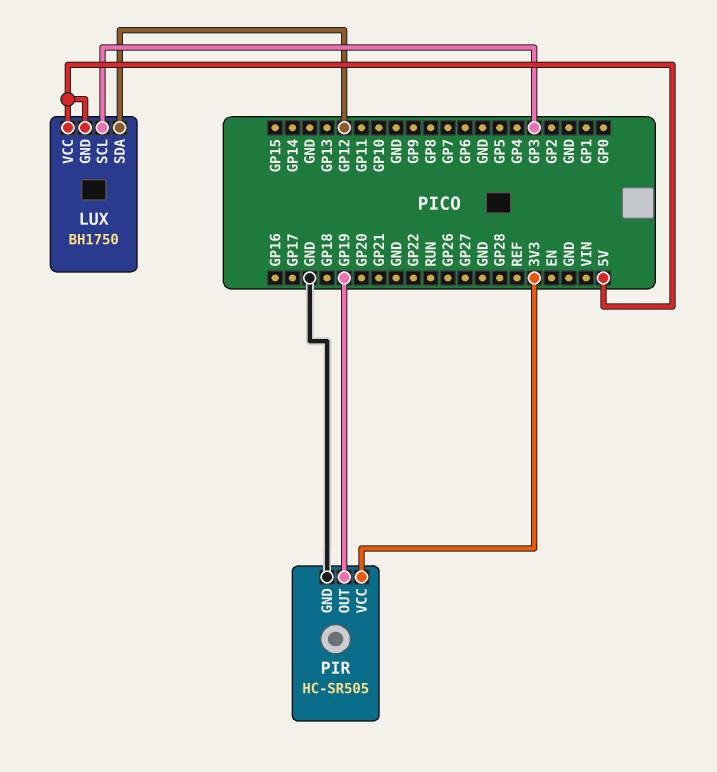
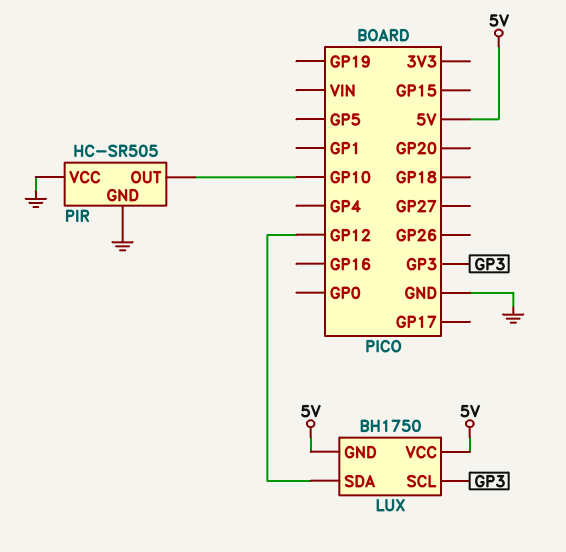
PIR pin OUT: GP19 -> GP10
PIR pin VCC: 3V3 -> GND

